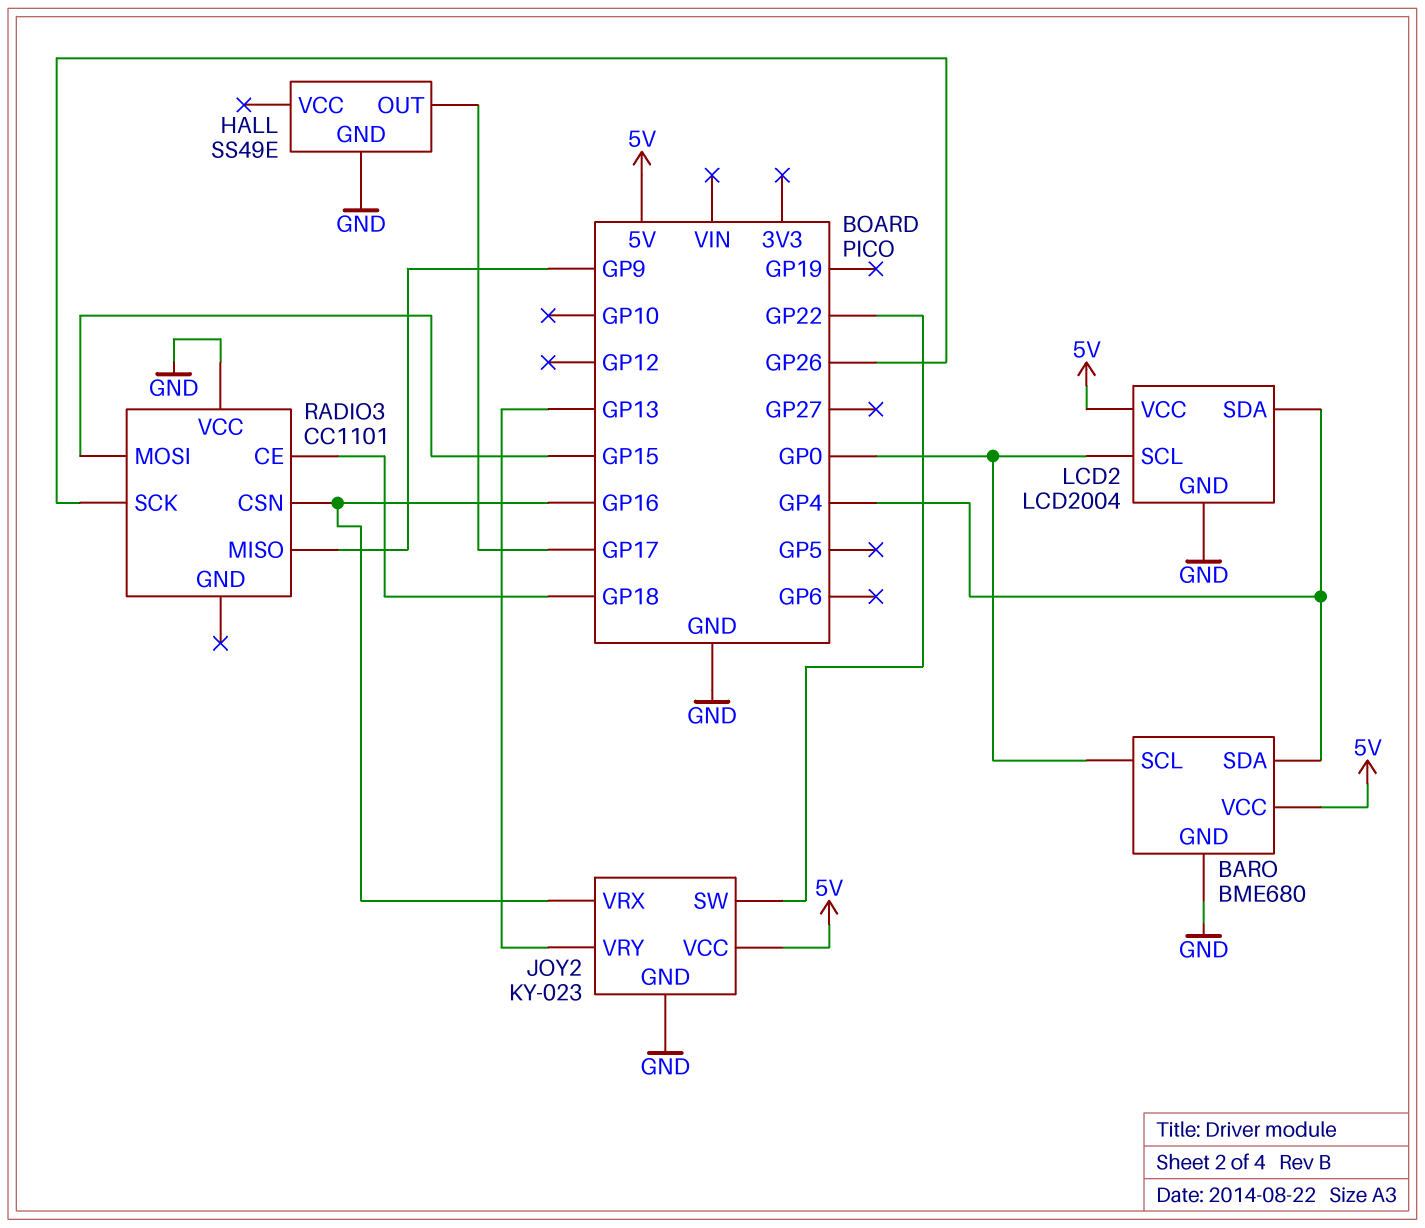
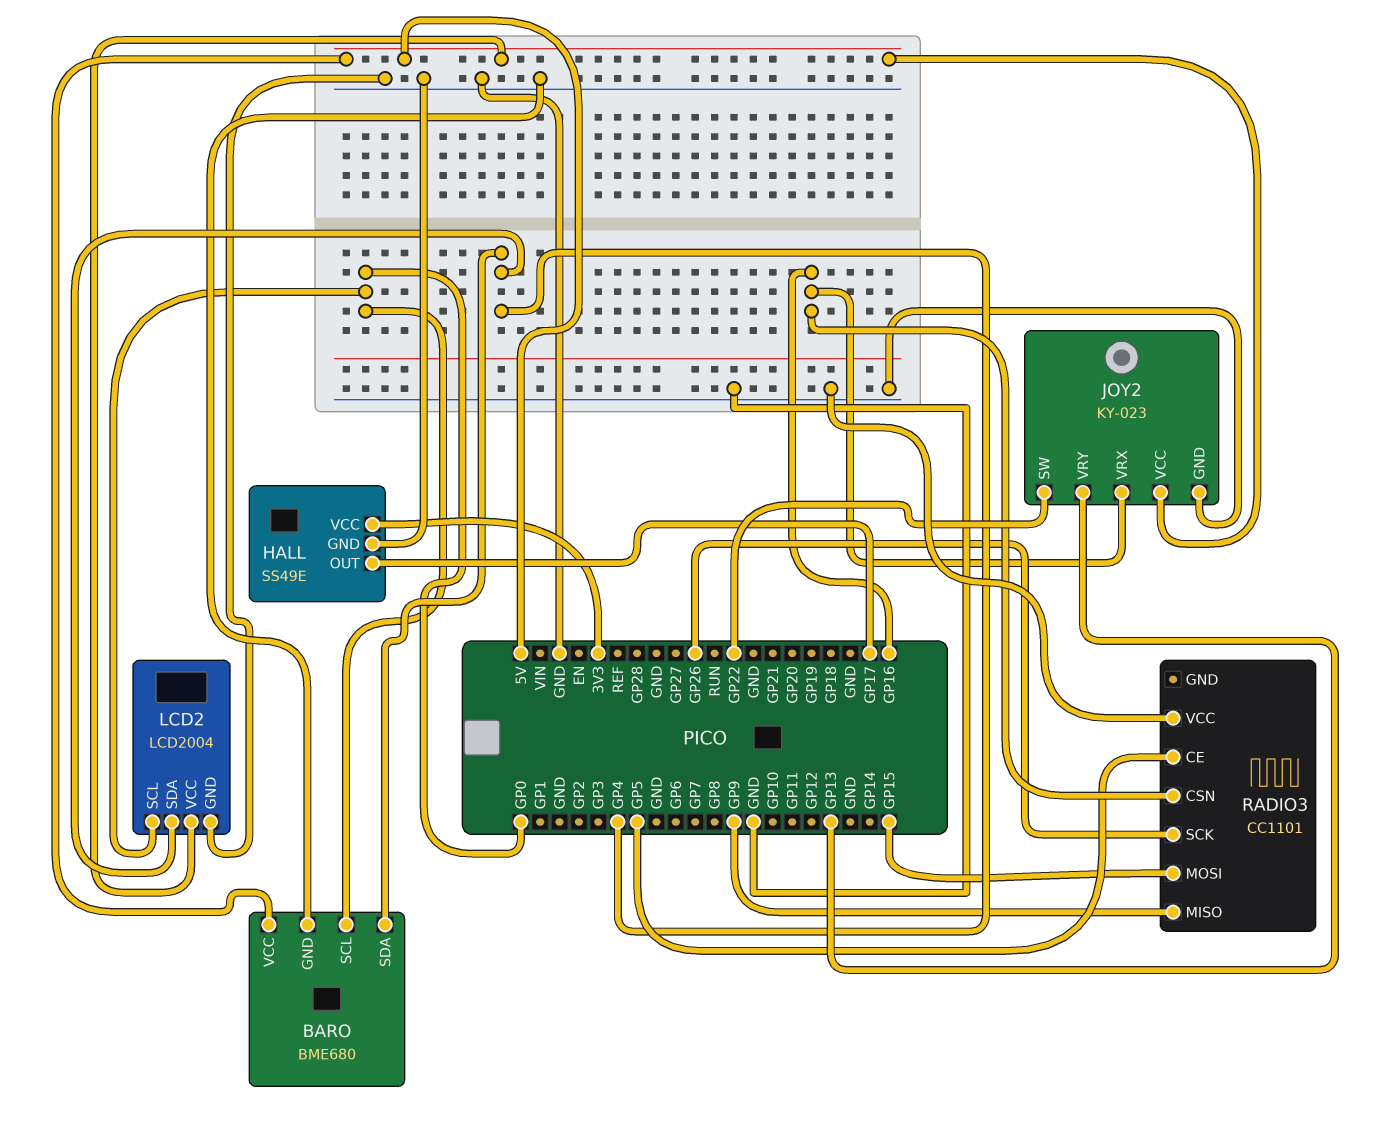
HALL pin VCC: none -> 3V3
RADIO3 pin CE: GP18 -> GP5

